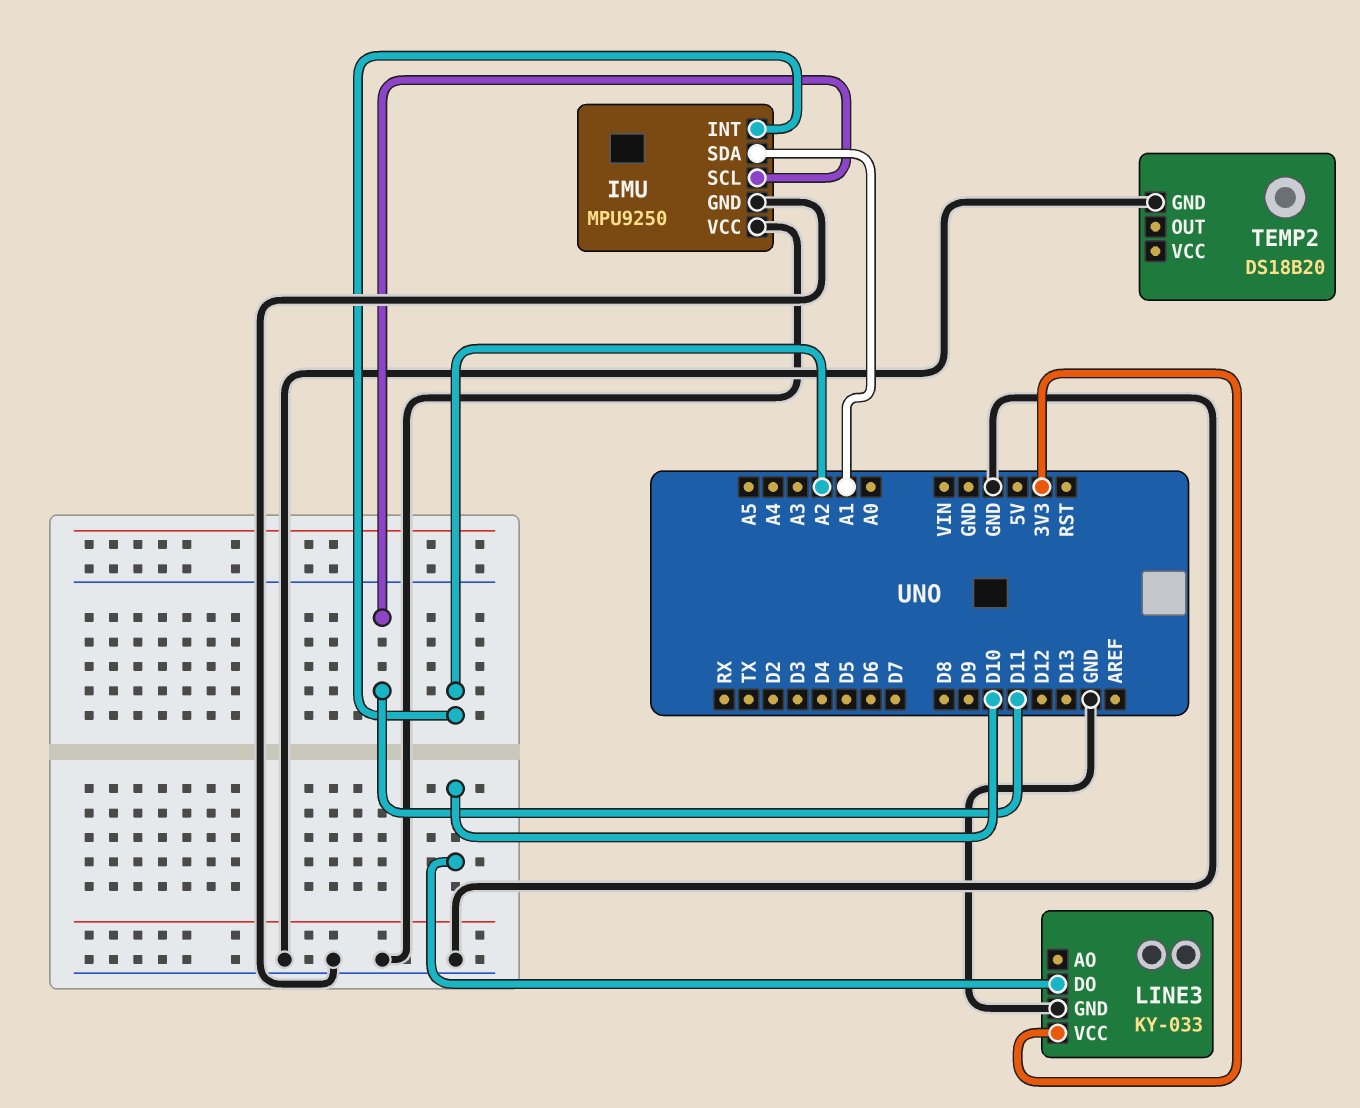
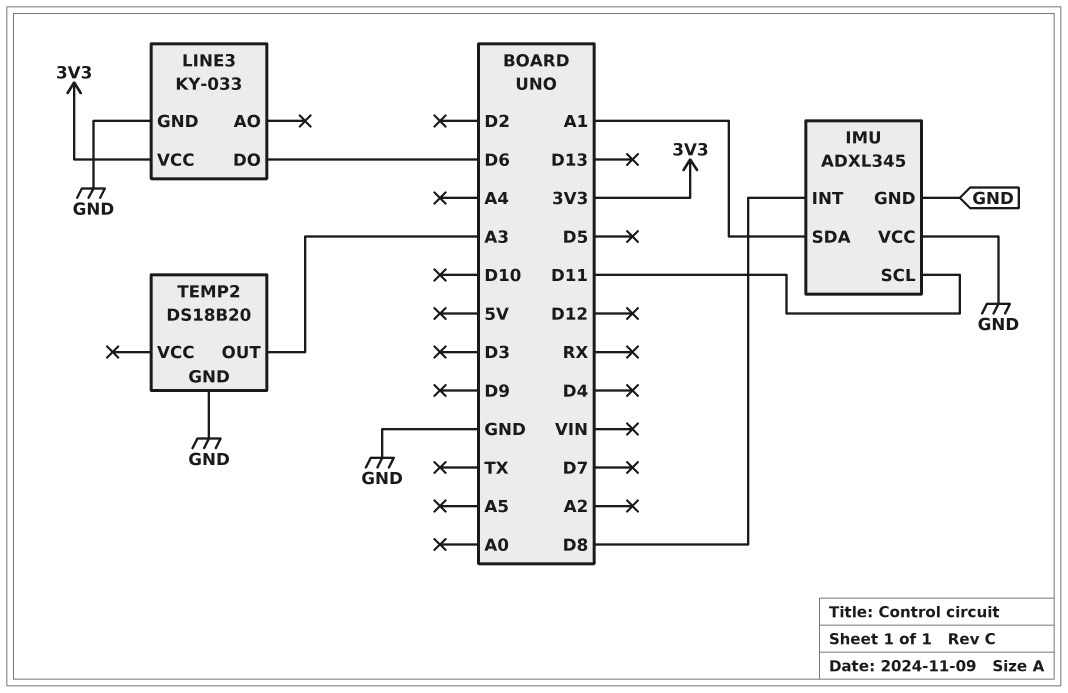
IMU: MPU9250 -> ADXL345
IMU pin INT: A2 -> D8
LINE3 pin DO: D10 -> D6
TEMP2 pin OUT: none -> A3

